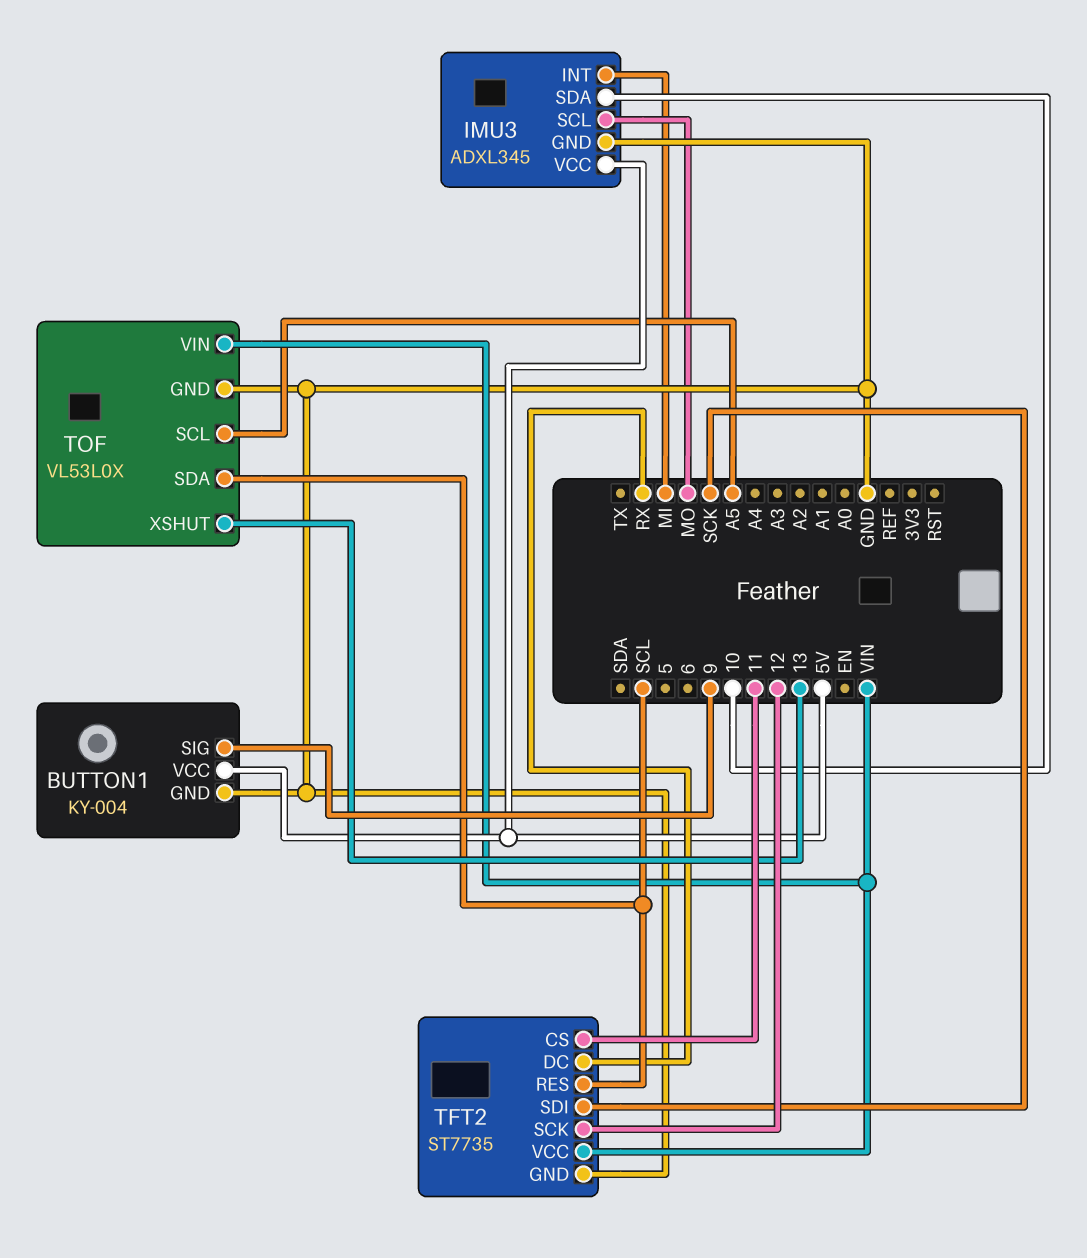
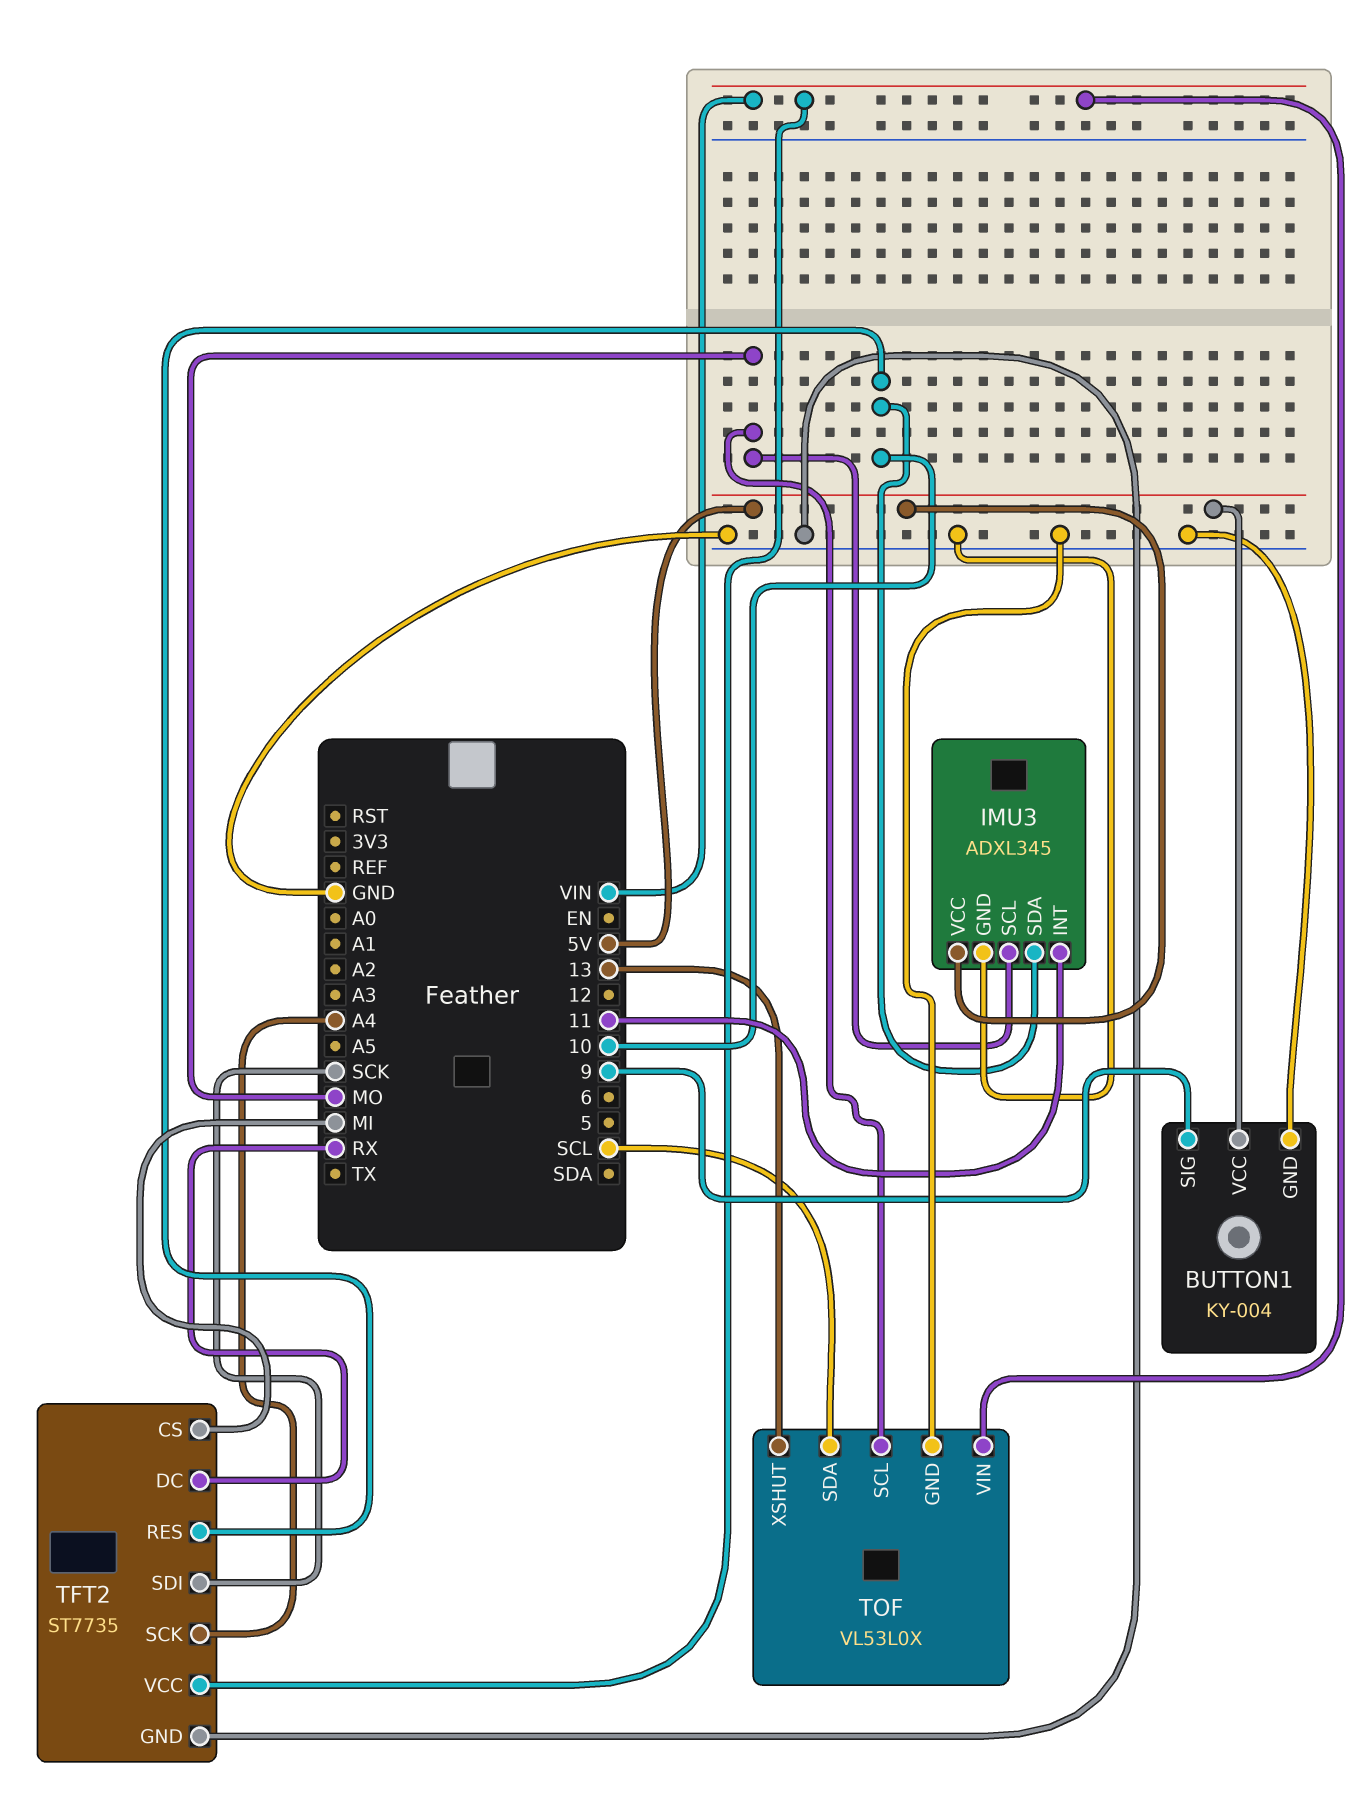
IMU3 pin INT: MI -> 11
TFT2 pin CS: 11 -> MI
TFT2 pin RES: SCL -> 10
TFT2 pin SCK: 12 -> A4
TOF pin SCL: A5 -> MO

